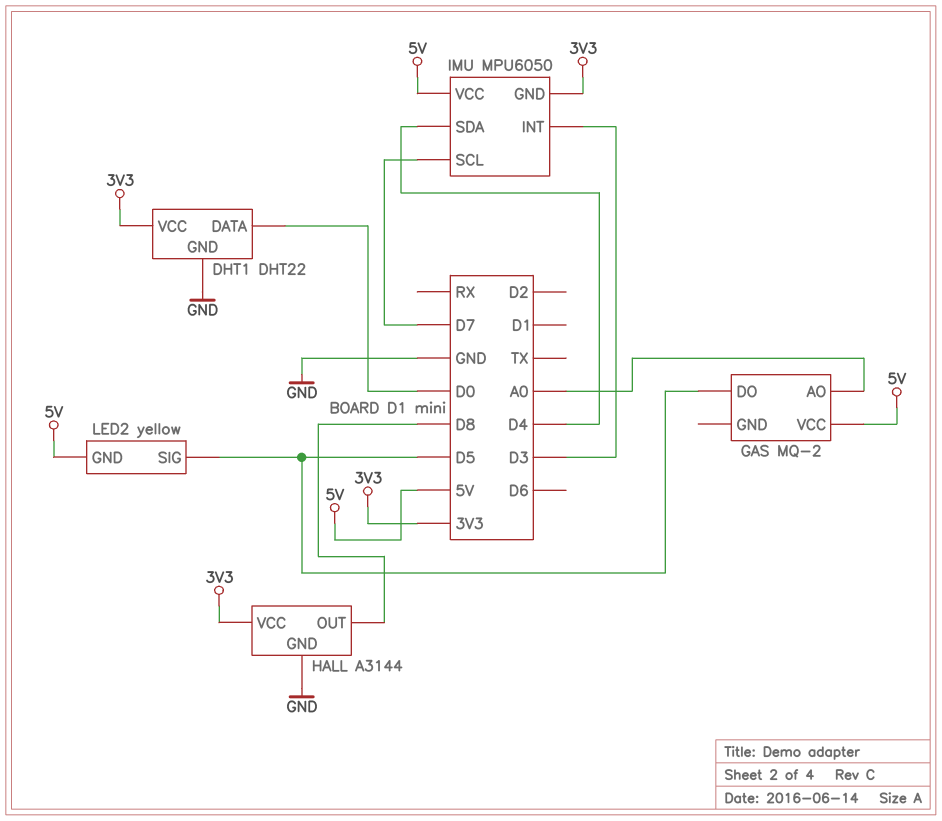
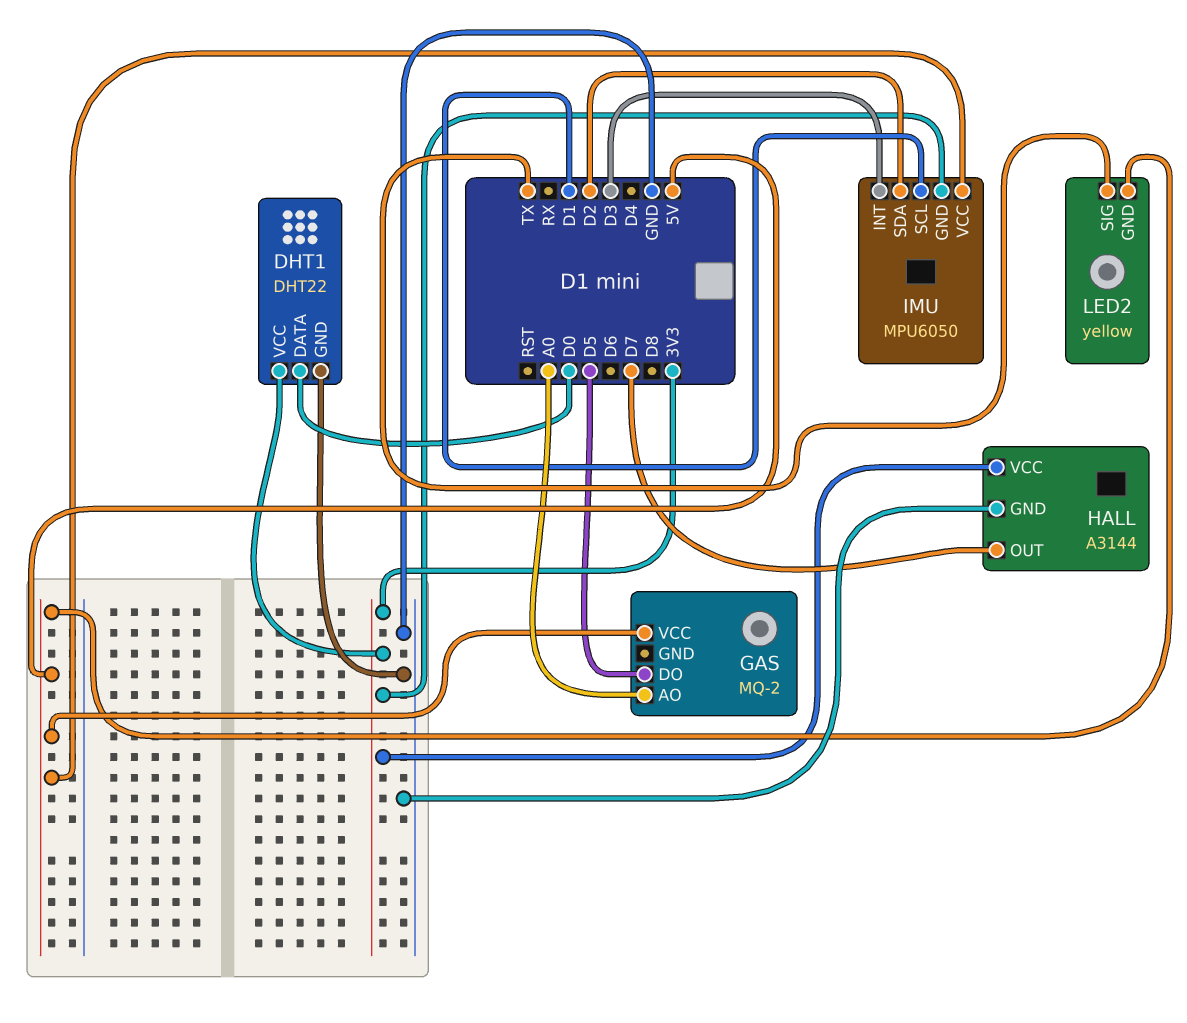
HALL pin OUT: D8 -> D7
IMU pin SCL: D7 -> D1
IMU pin SDA: D4 -> D2
LED2 pin SIG: D5 -> TX

